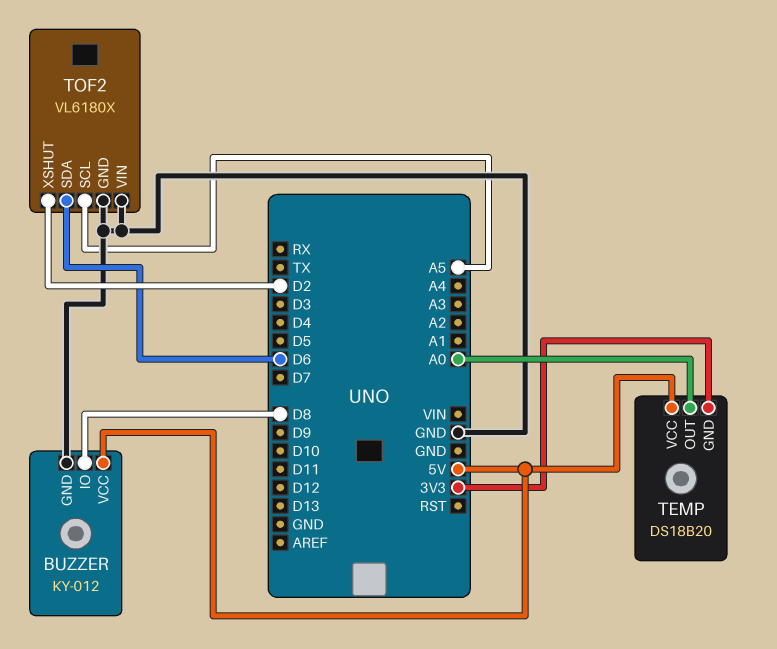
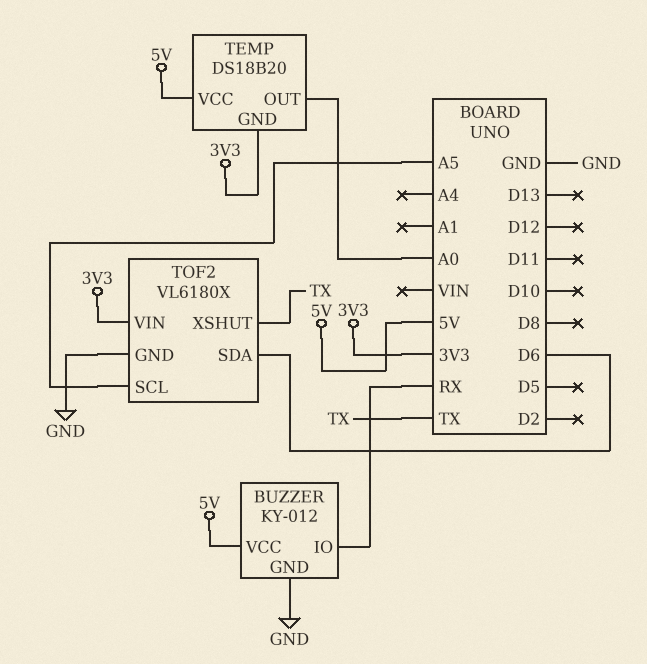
BUZZER pin IO: D8 -> RX
TOF2 pin VIN: GND -> 3V3
TOF2 pin XSHUT: D2 -> TX

